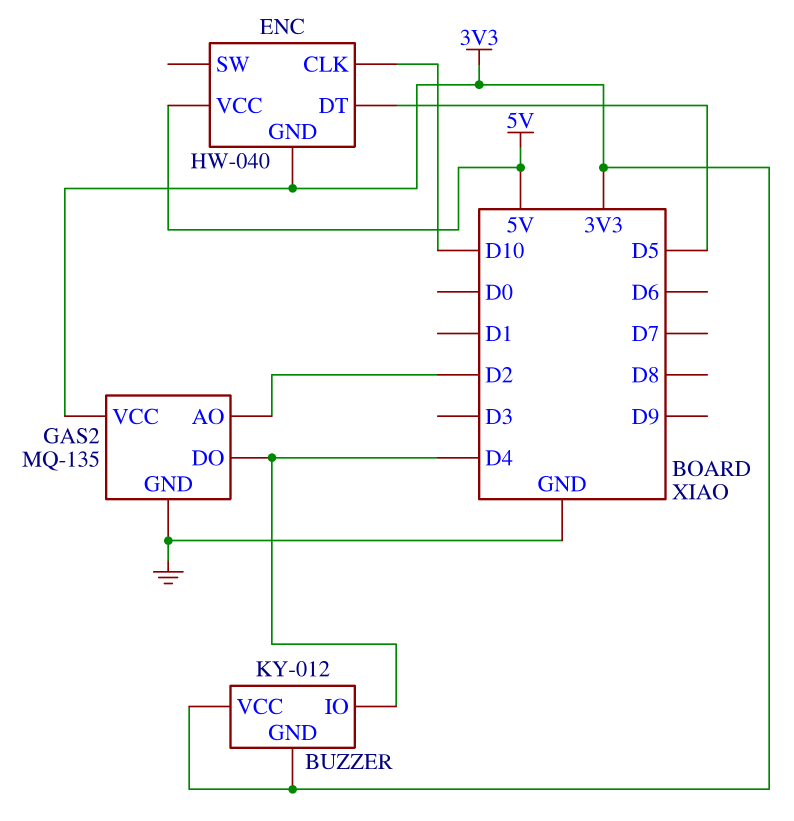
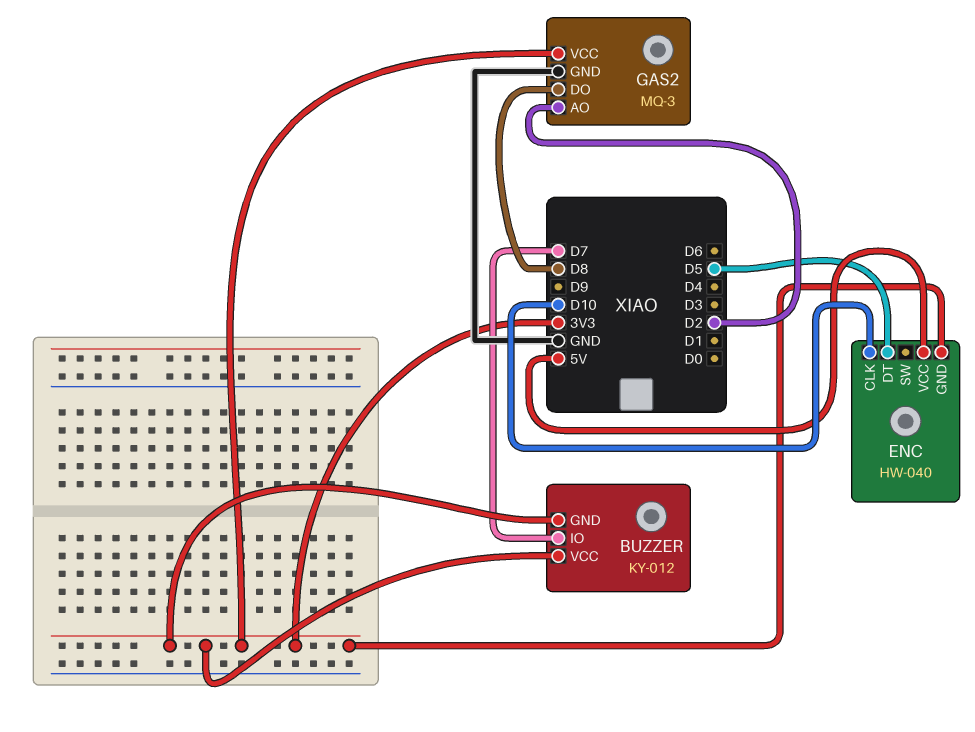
BUZZER pin IO: D4 -> D7
GAS2: MQ-135 -> MQ-3
GAS2 pin DO: D4 -> D8

